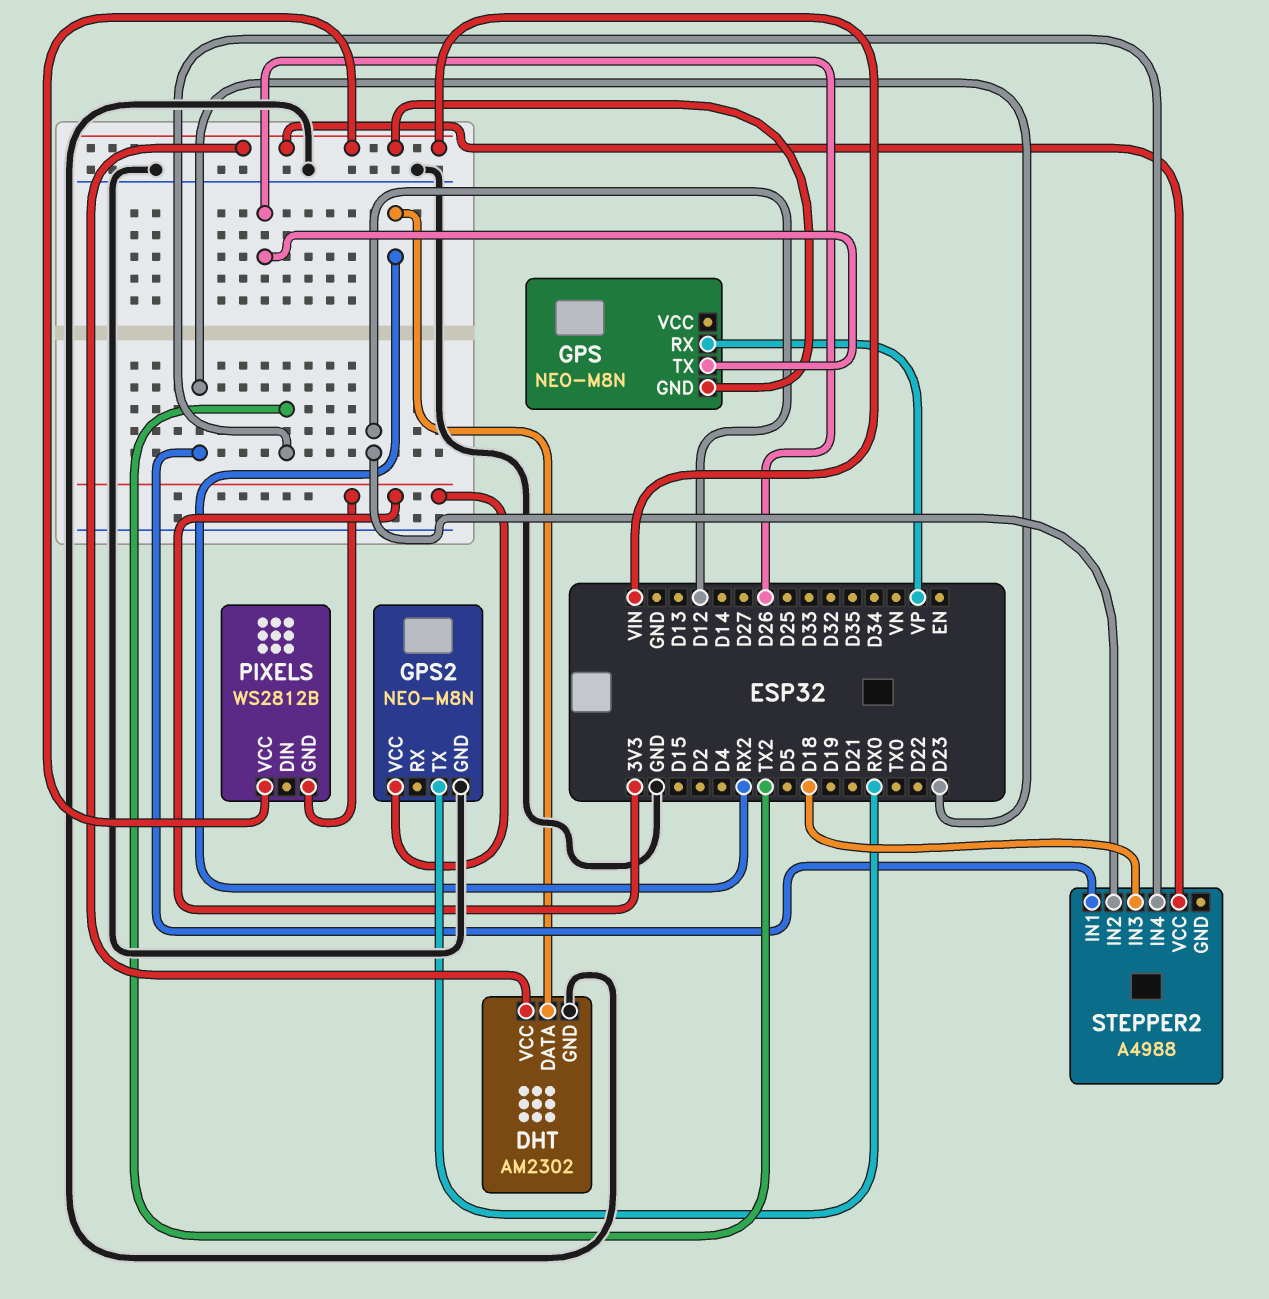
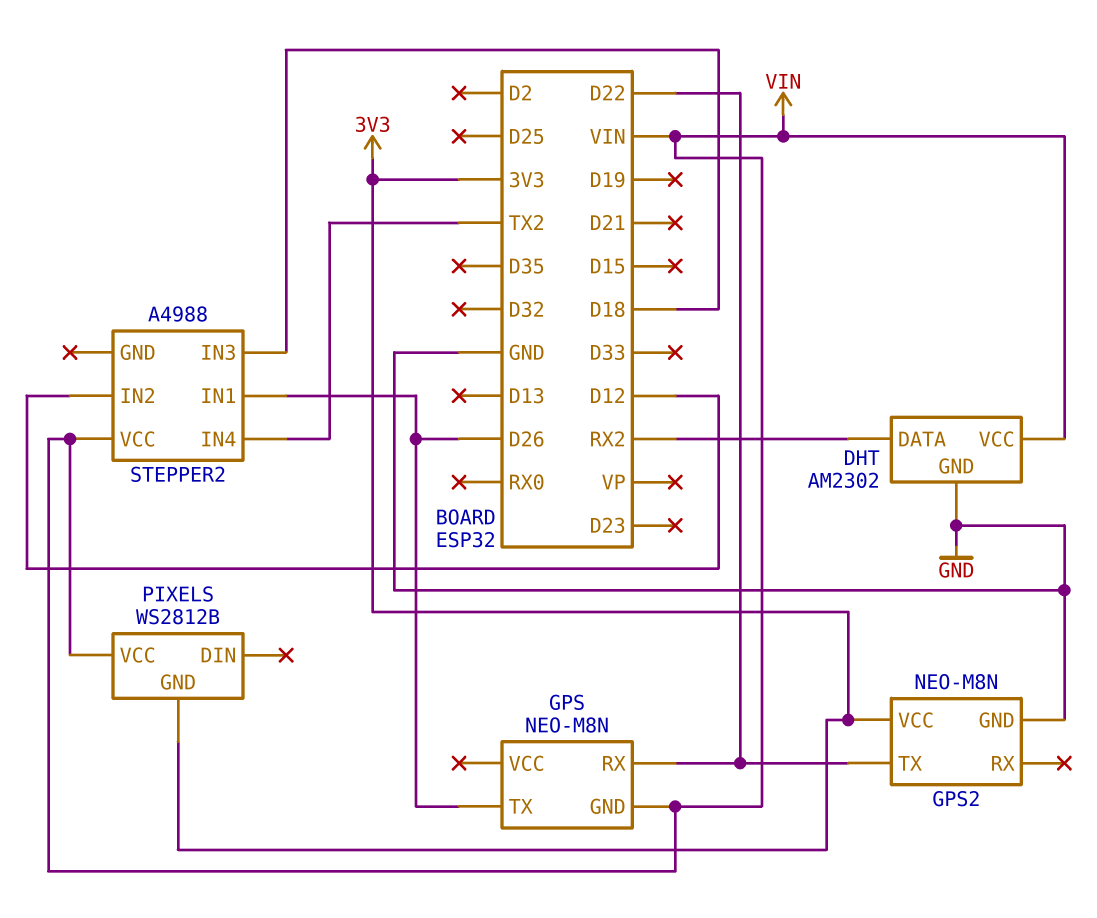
GPS pin RX: VP -> D22
GPS2 pin TX: RX0 -> D22
STEPPER2 pin IN1: D23 -> D26

